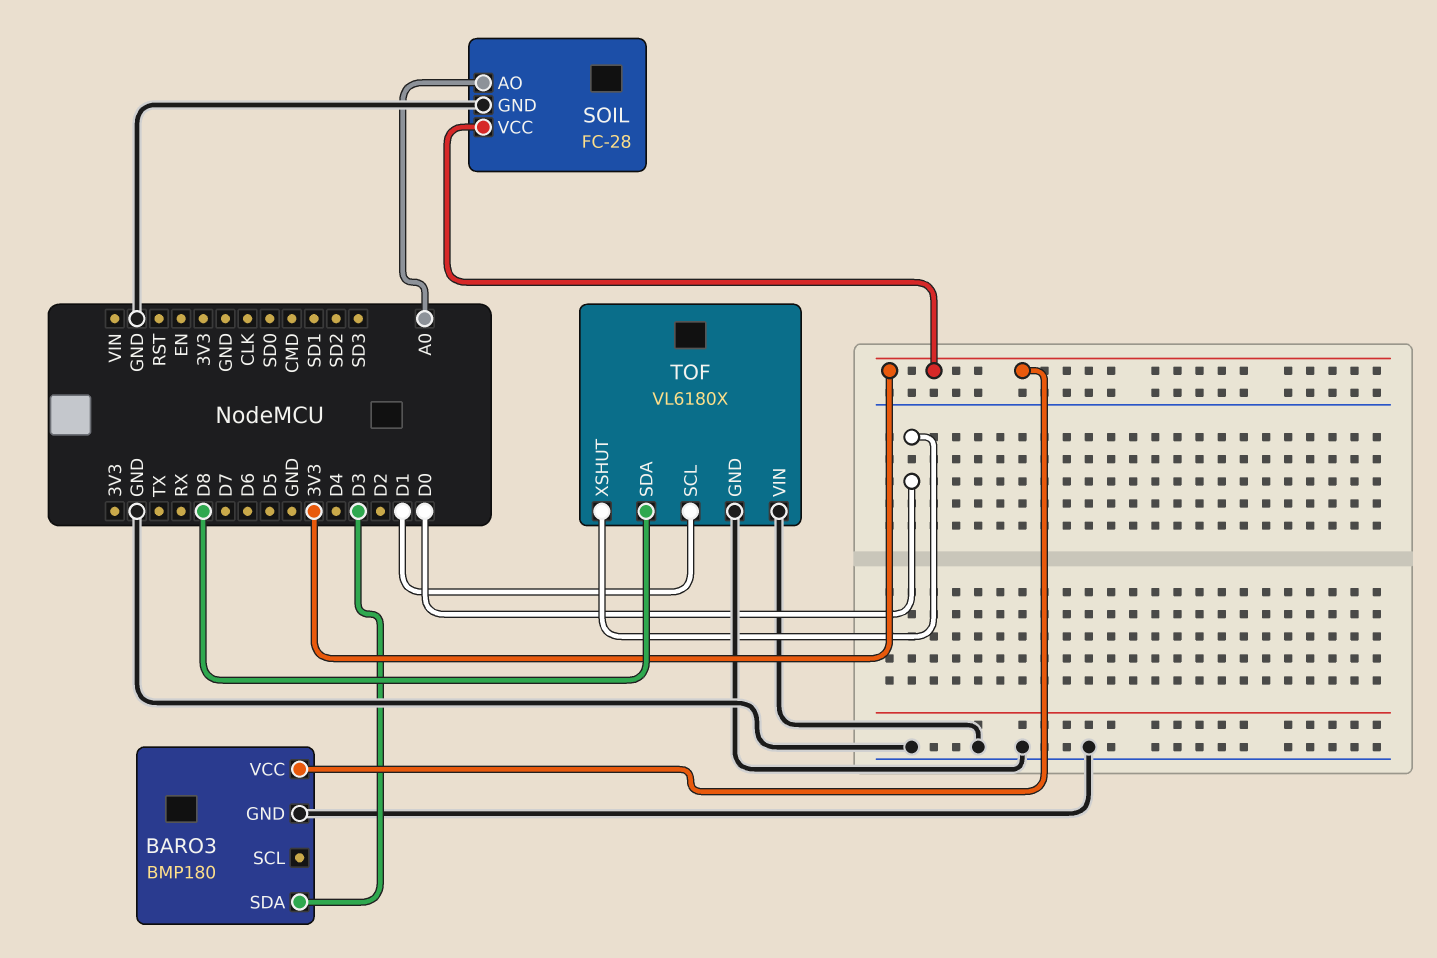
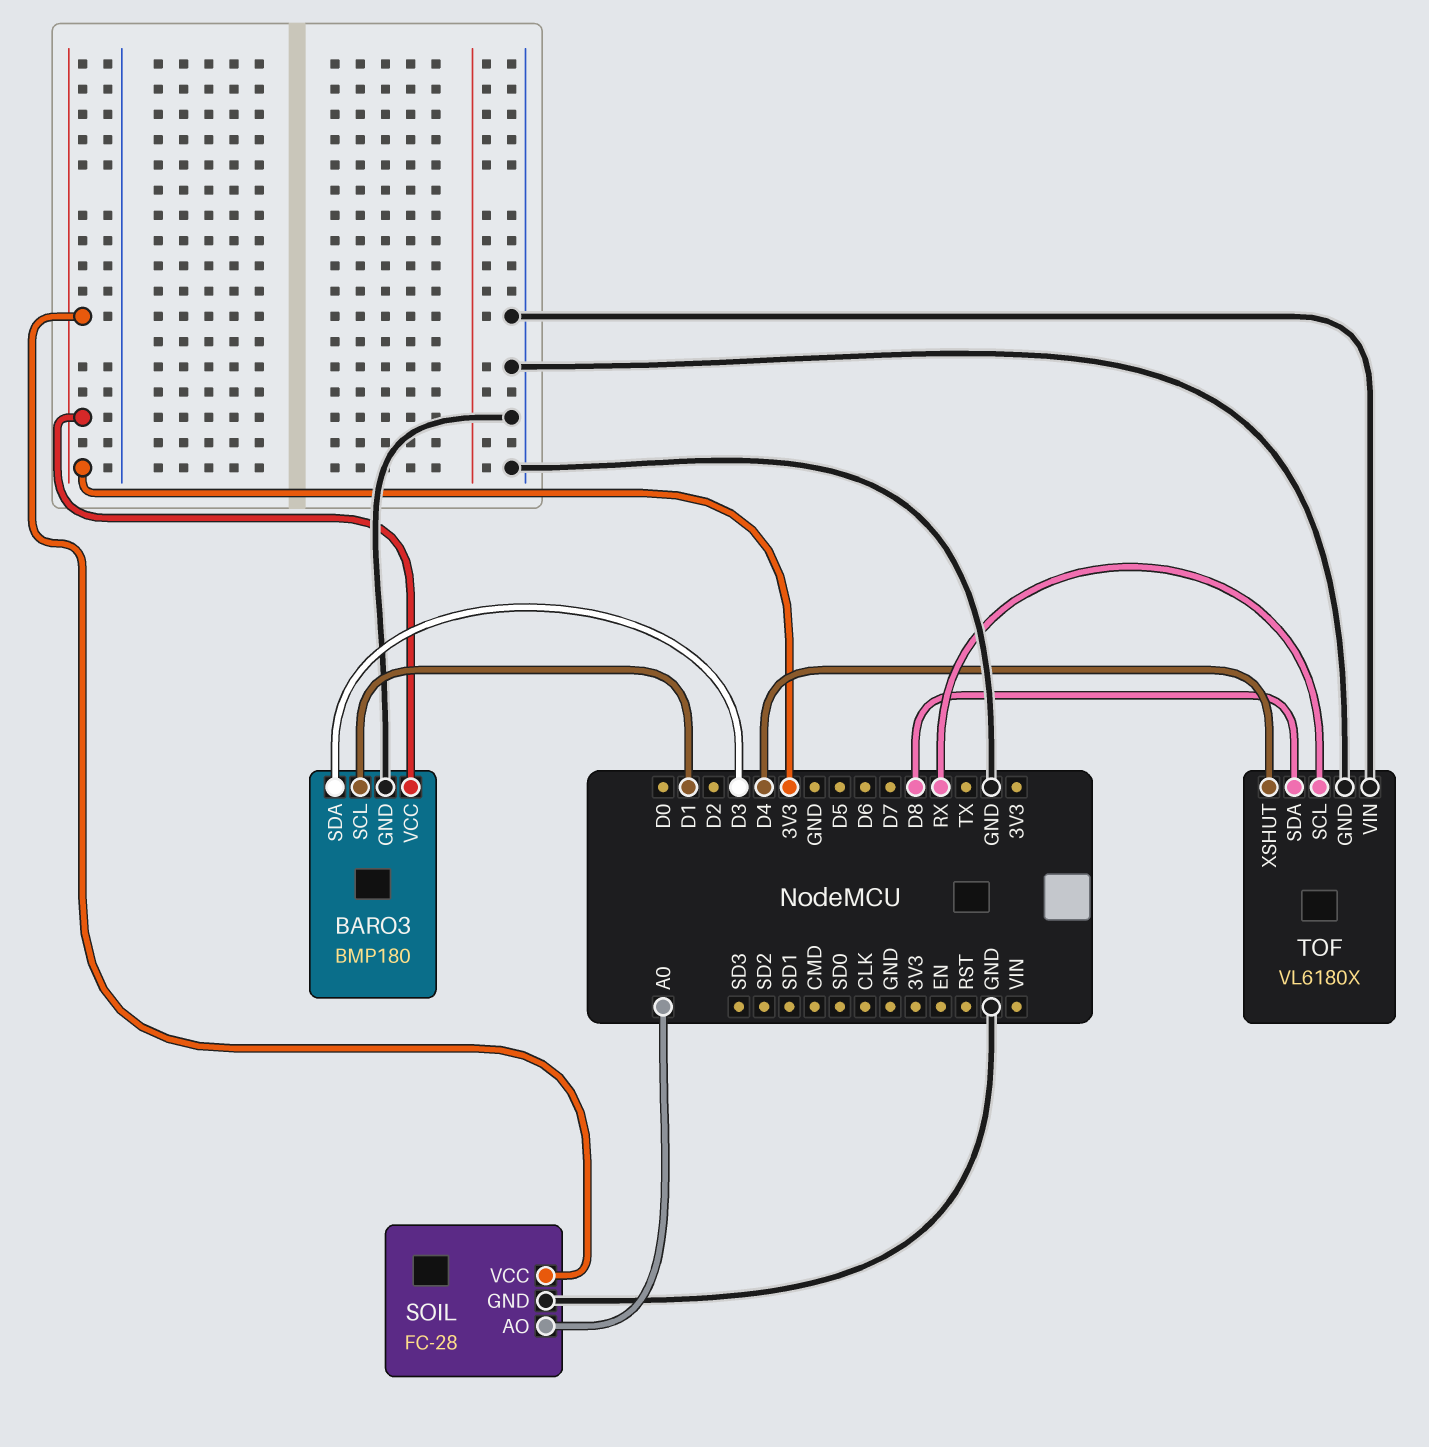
BARO3 pin SCL: none -> D1
TOF pin SCL: D1 -> RX
TOF pin XSHUT: D0 -> D4

